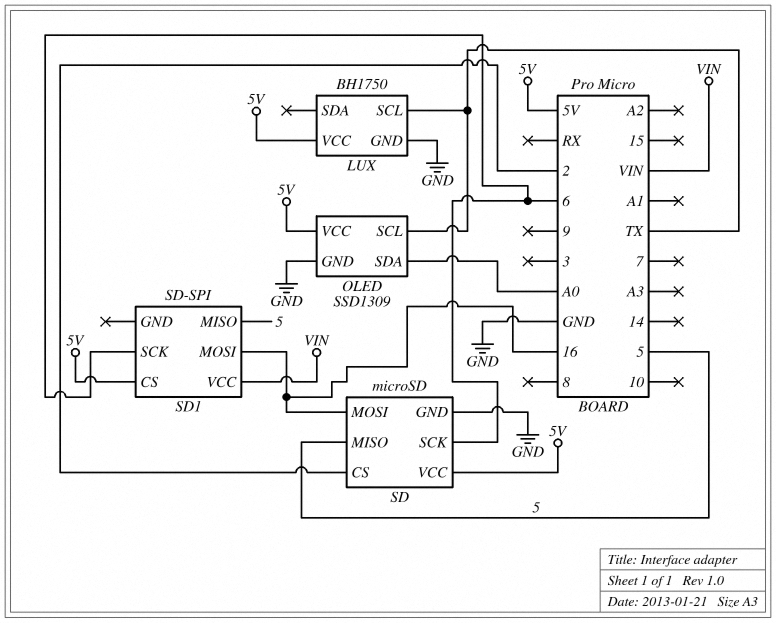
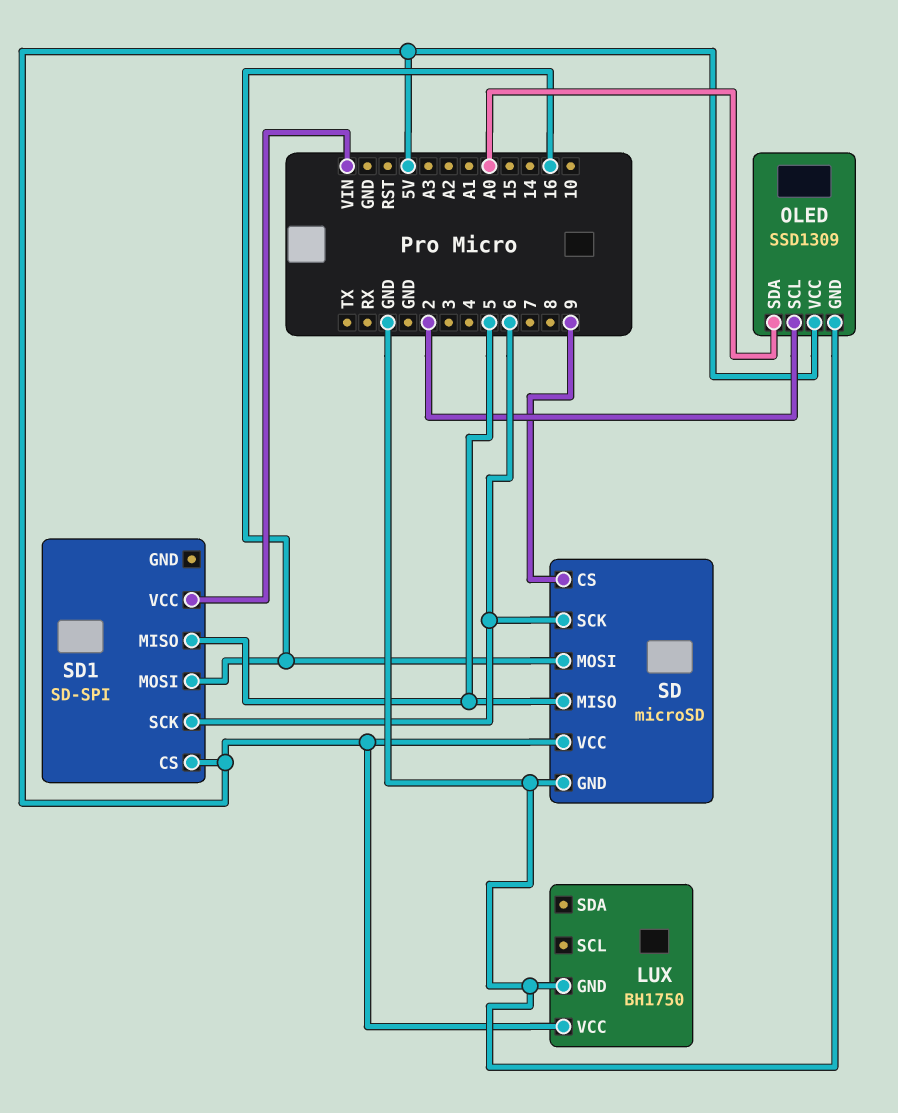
LUX pin SCL: TX -> none
OLED pin SCL: TX -> 2
SD pin CS: 2 -> 9

